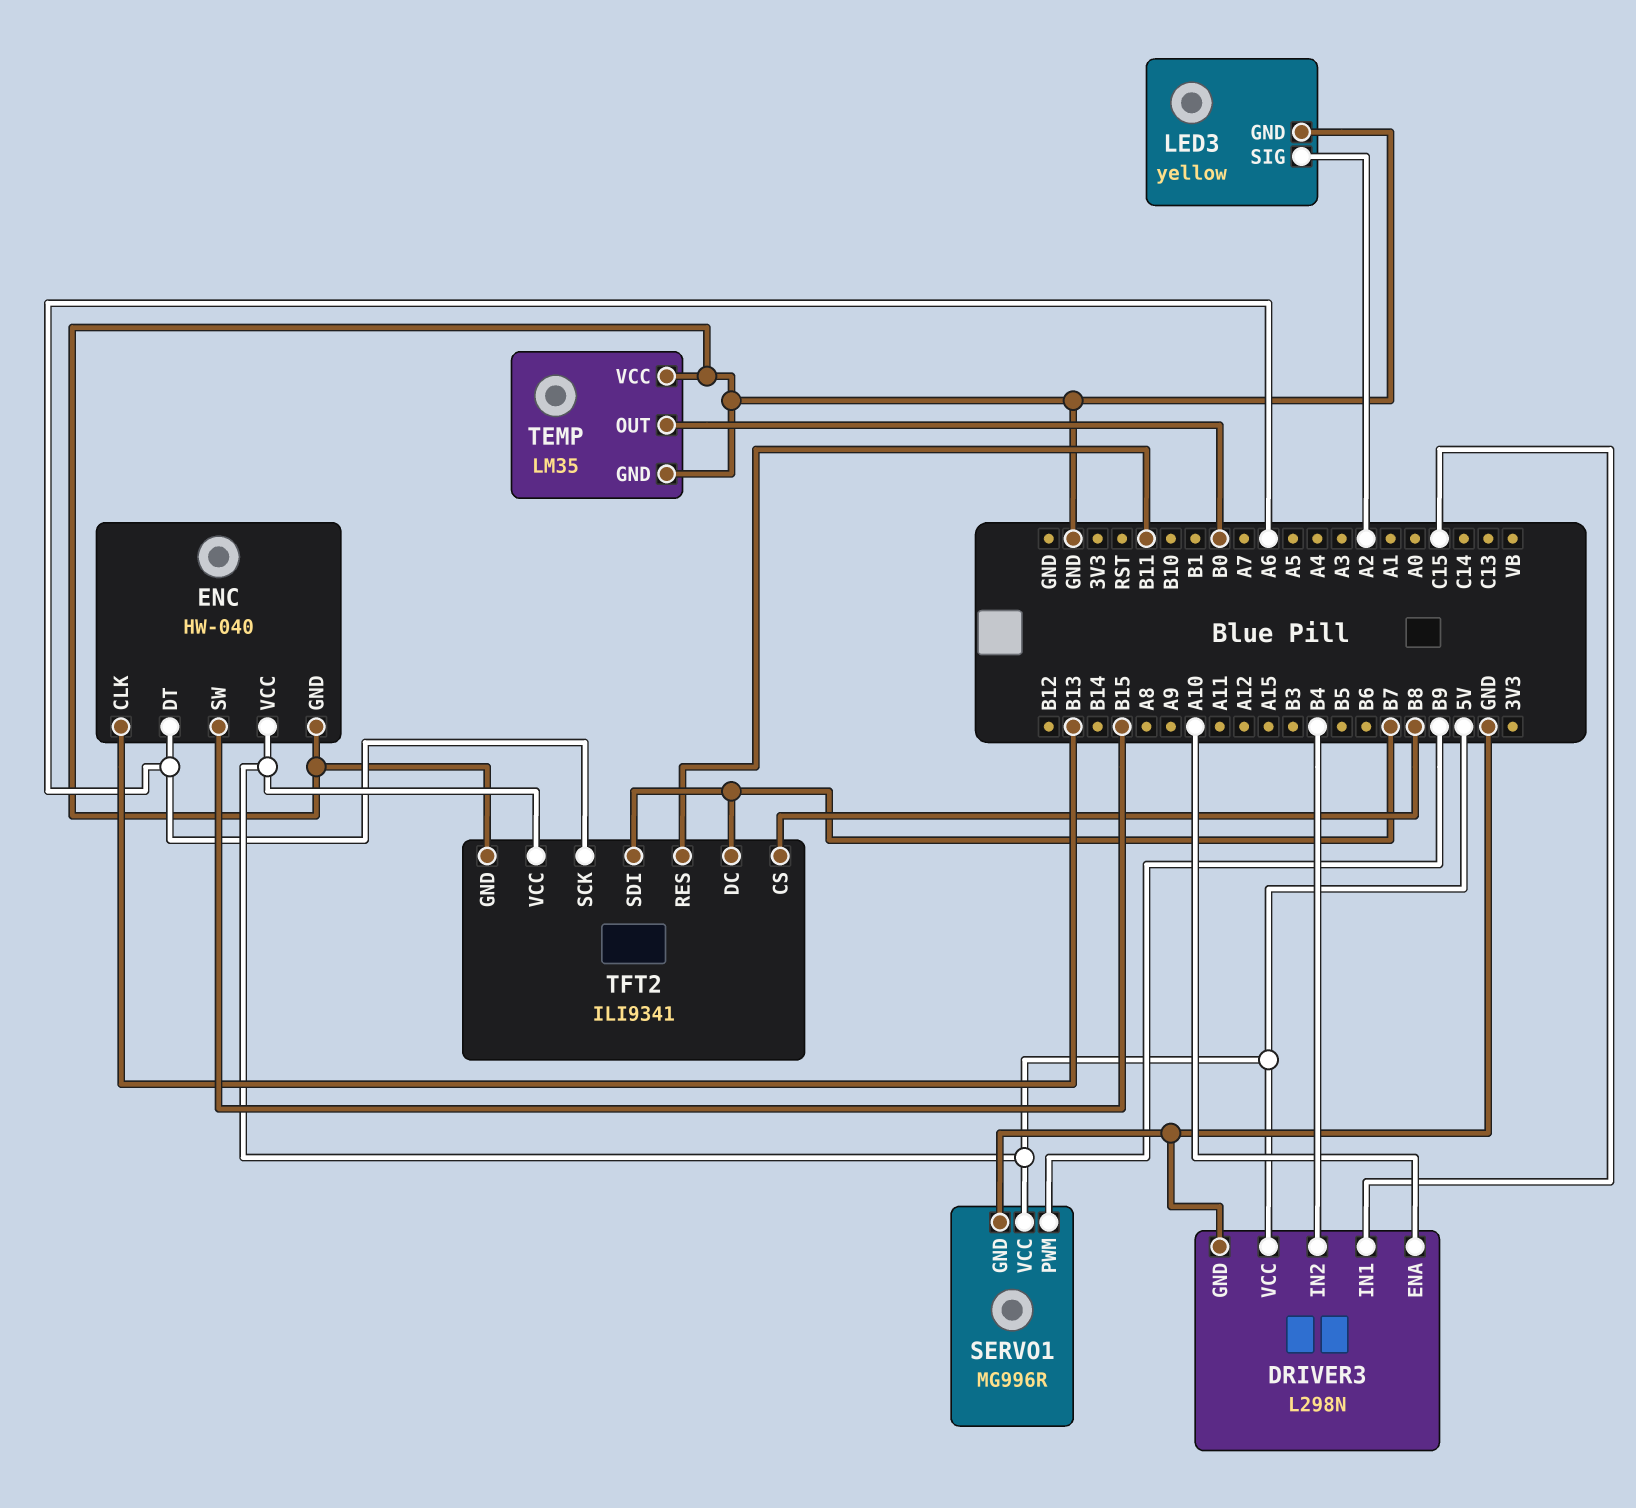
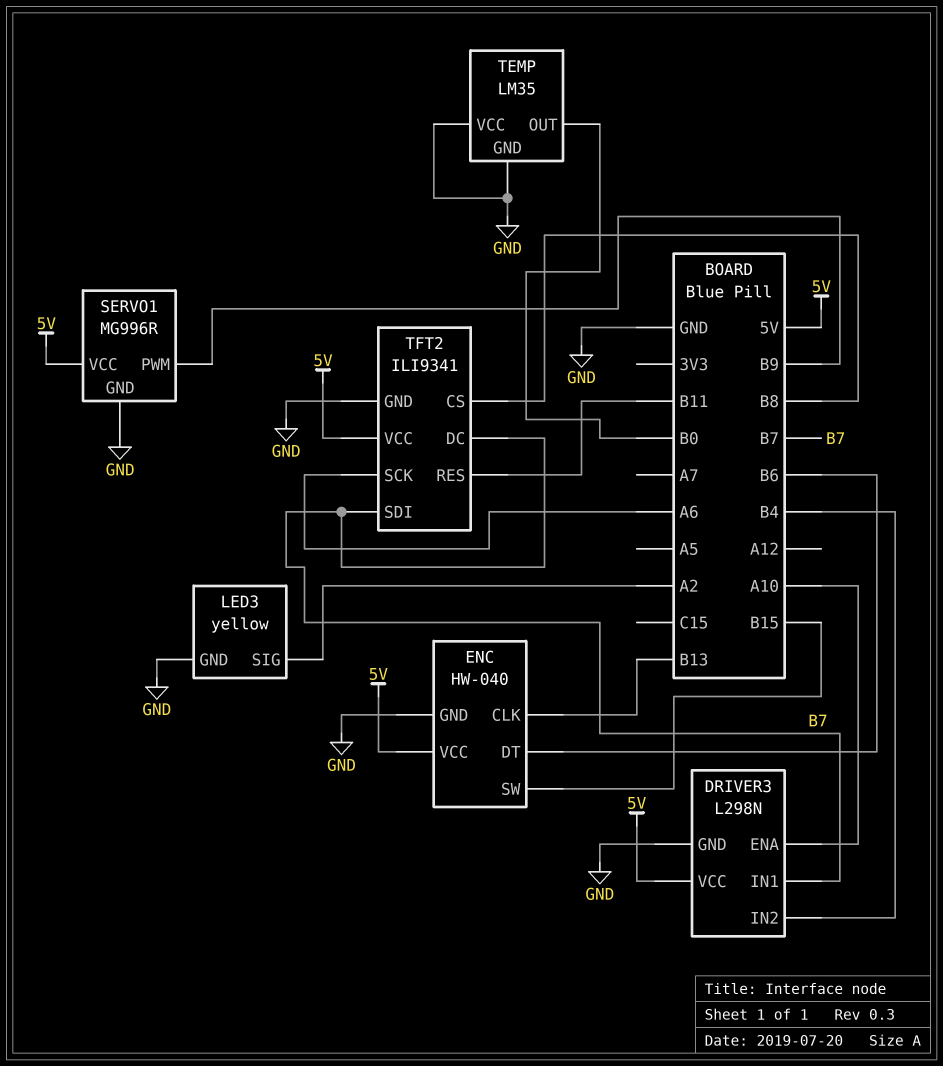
DRIVER3 pin IN1: C15 -> B7
ENC pin DT: A6 -> B6

